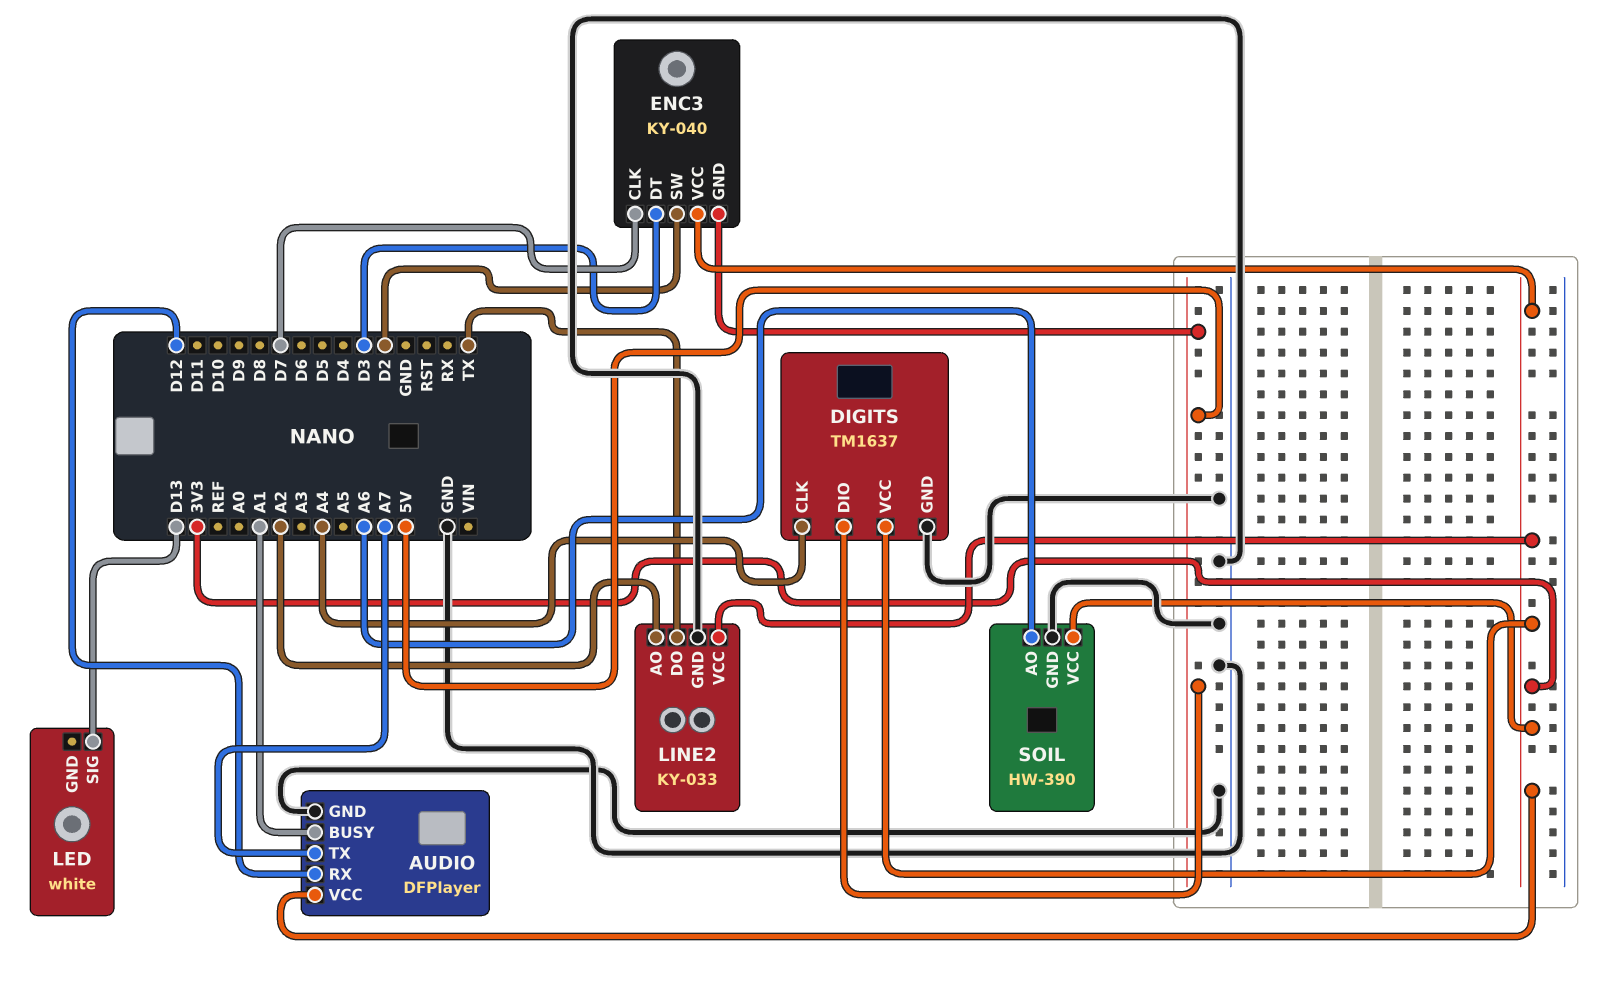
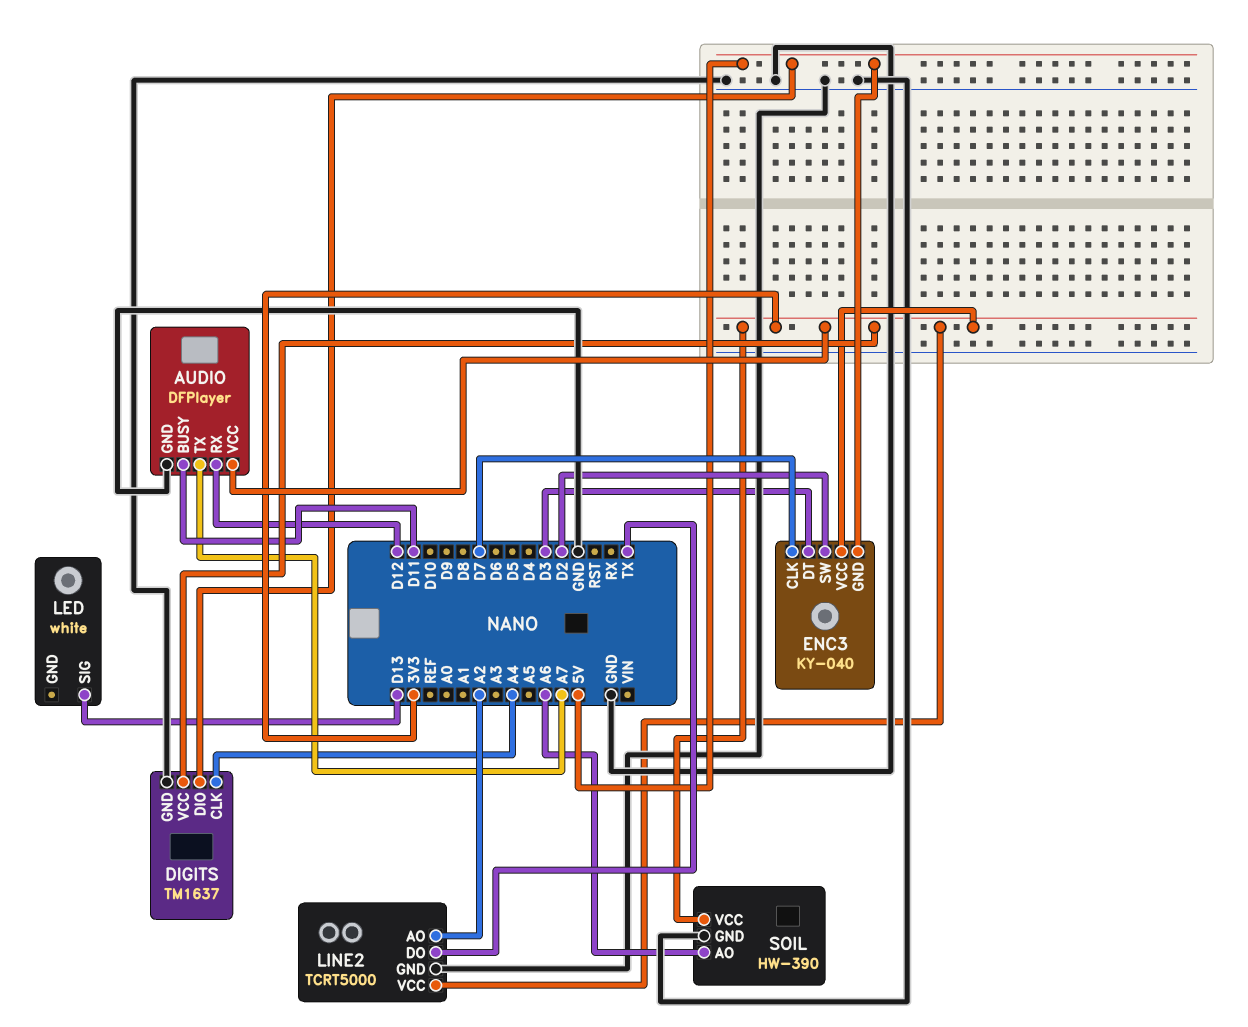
AUDIO pin BUSY: A1 -> D11
LINE2: KY-033 -> TCRT5000

